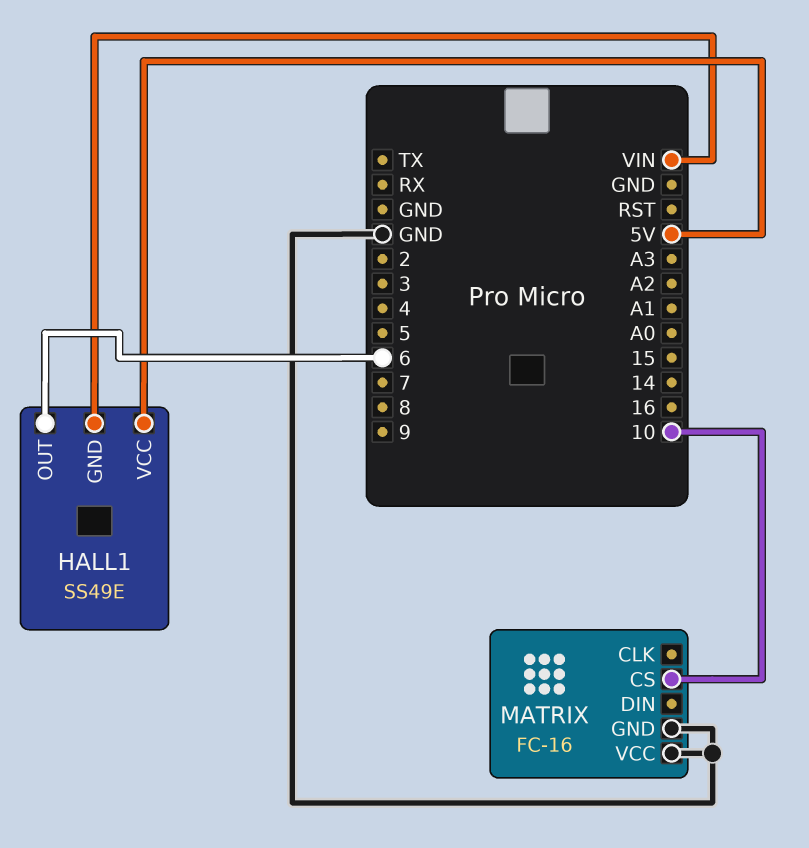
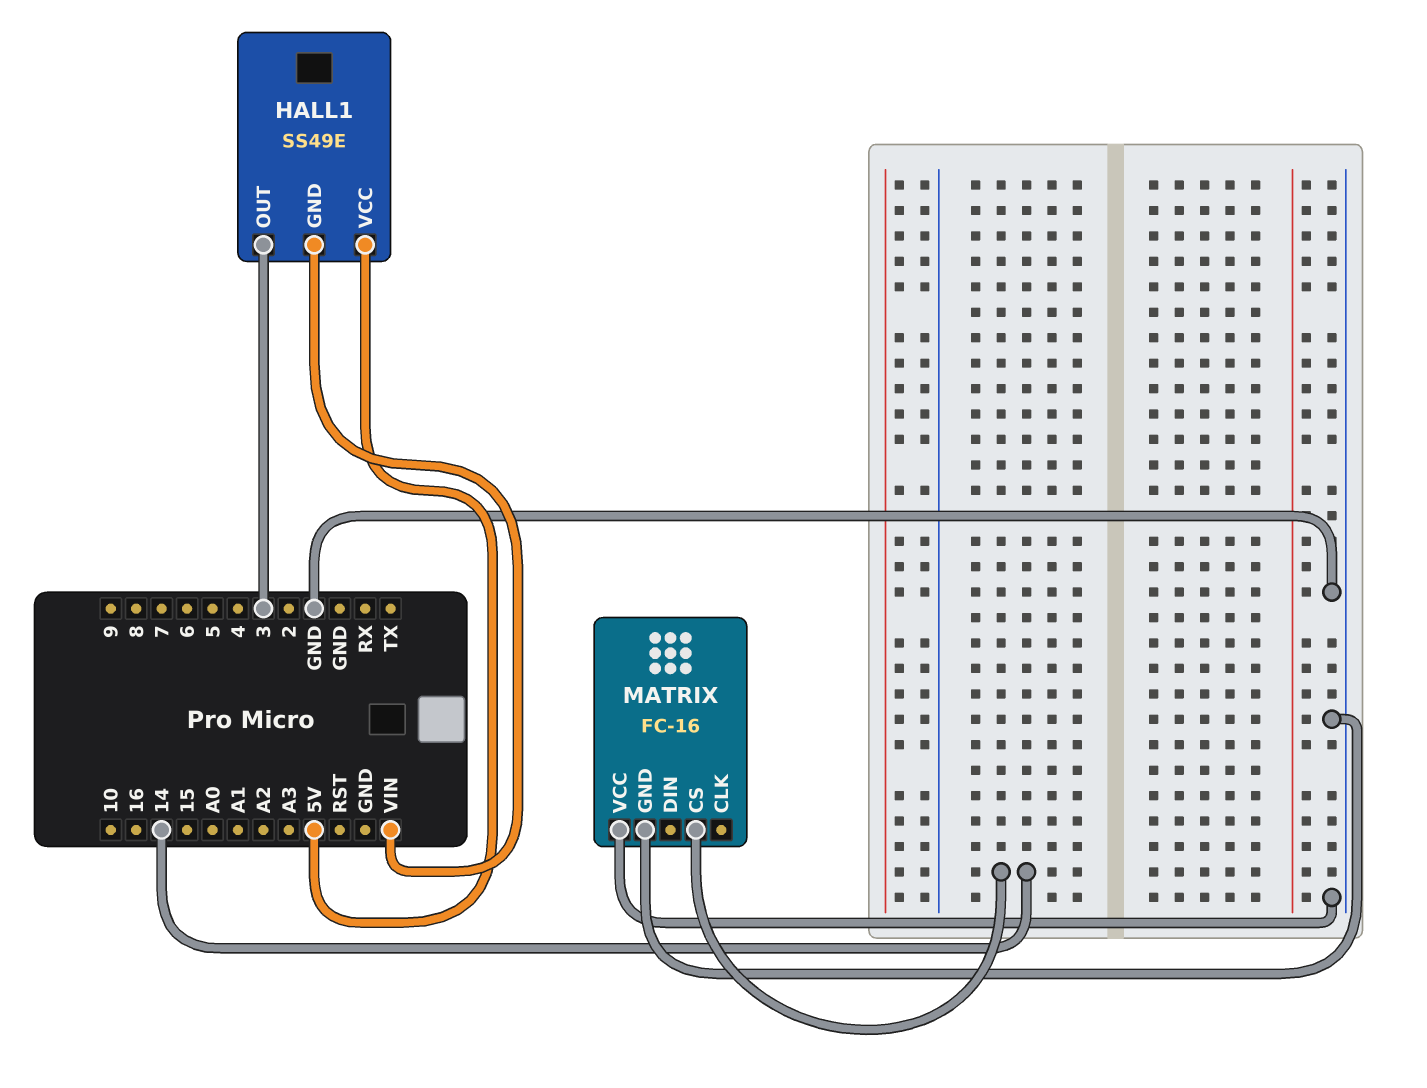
HALL1 pin OUT: 6 -> 3
MATRIX pin CS: 10 -> 14

